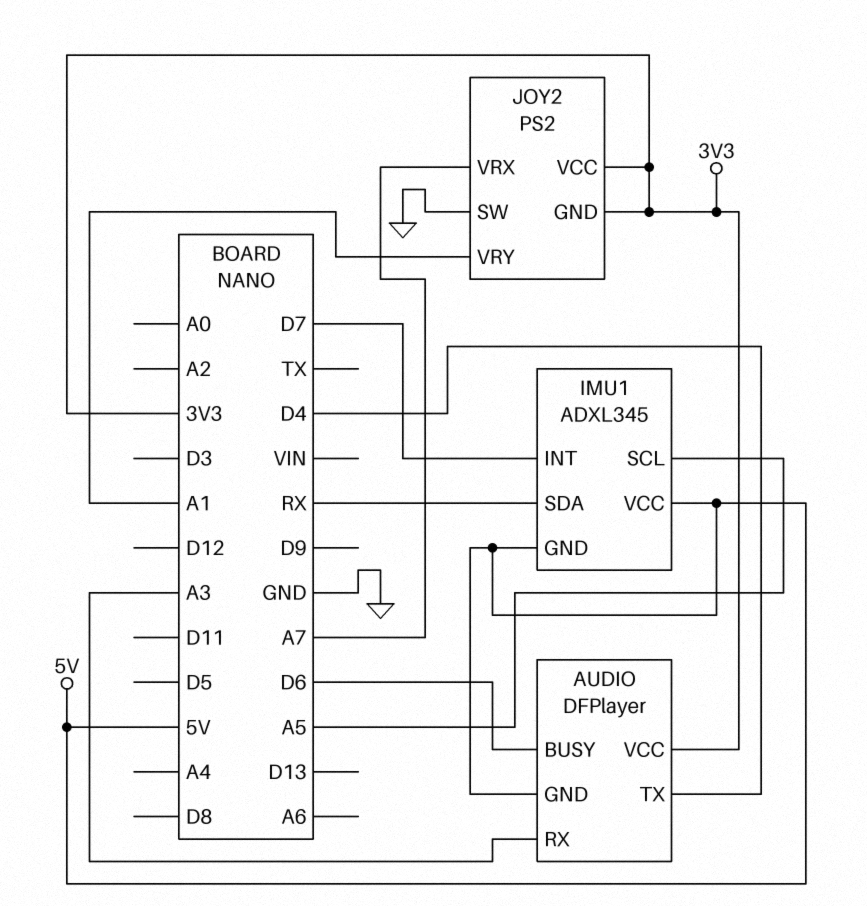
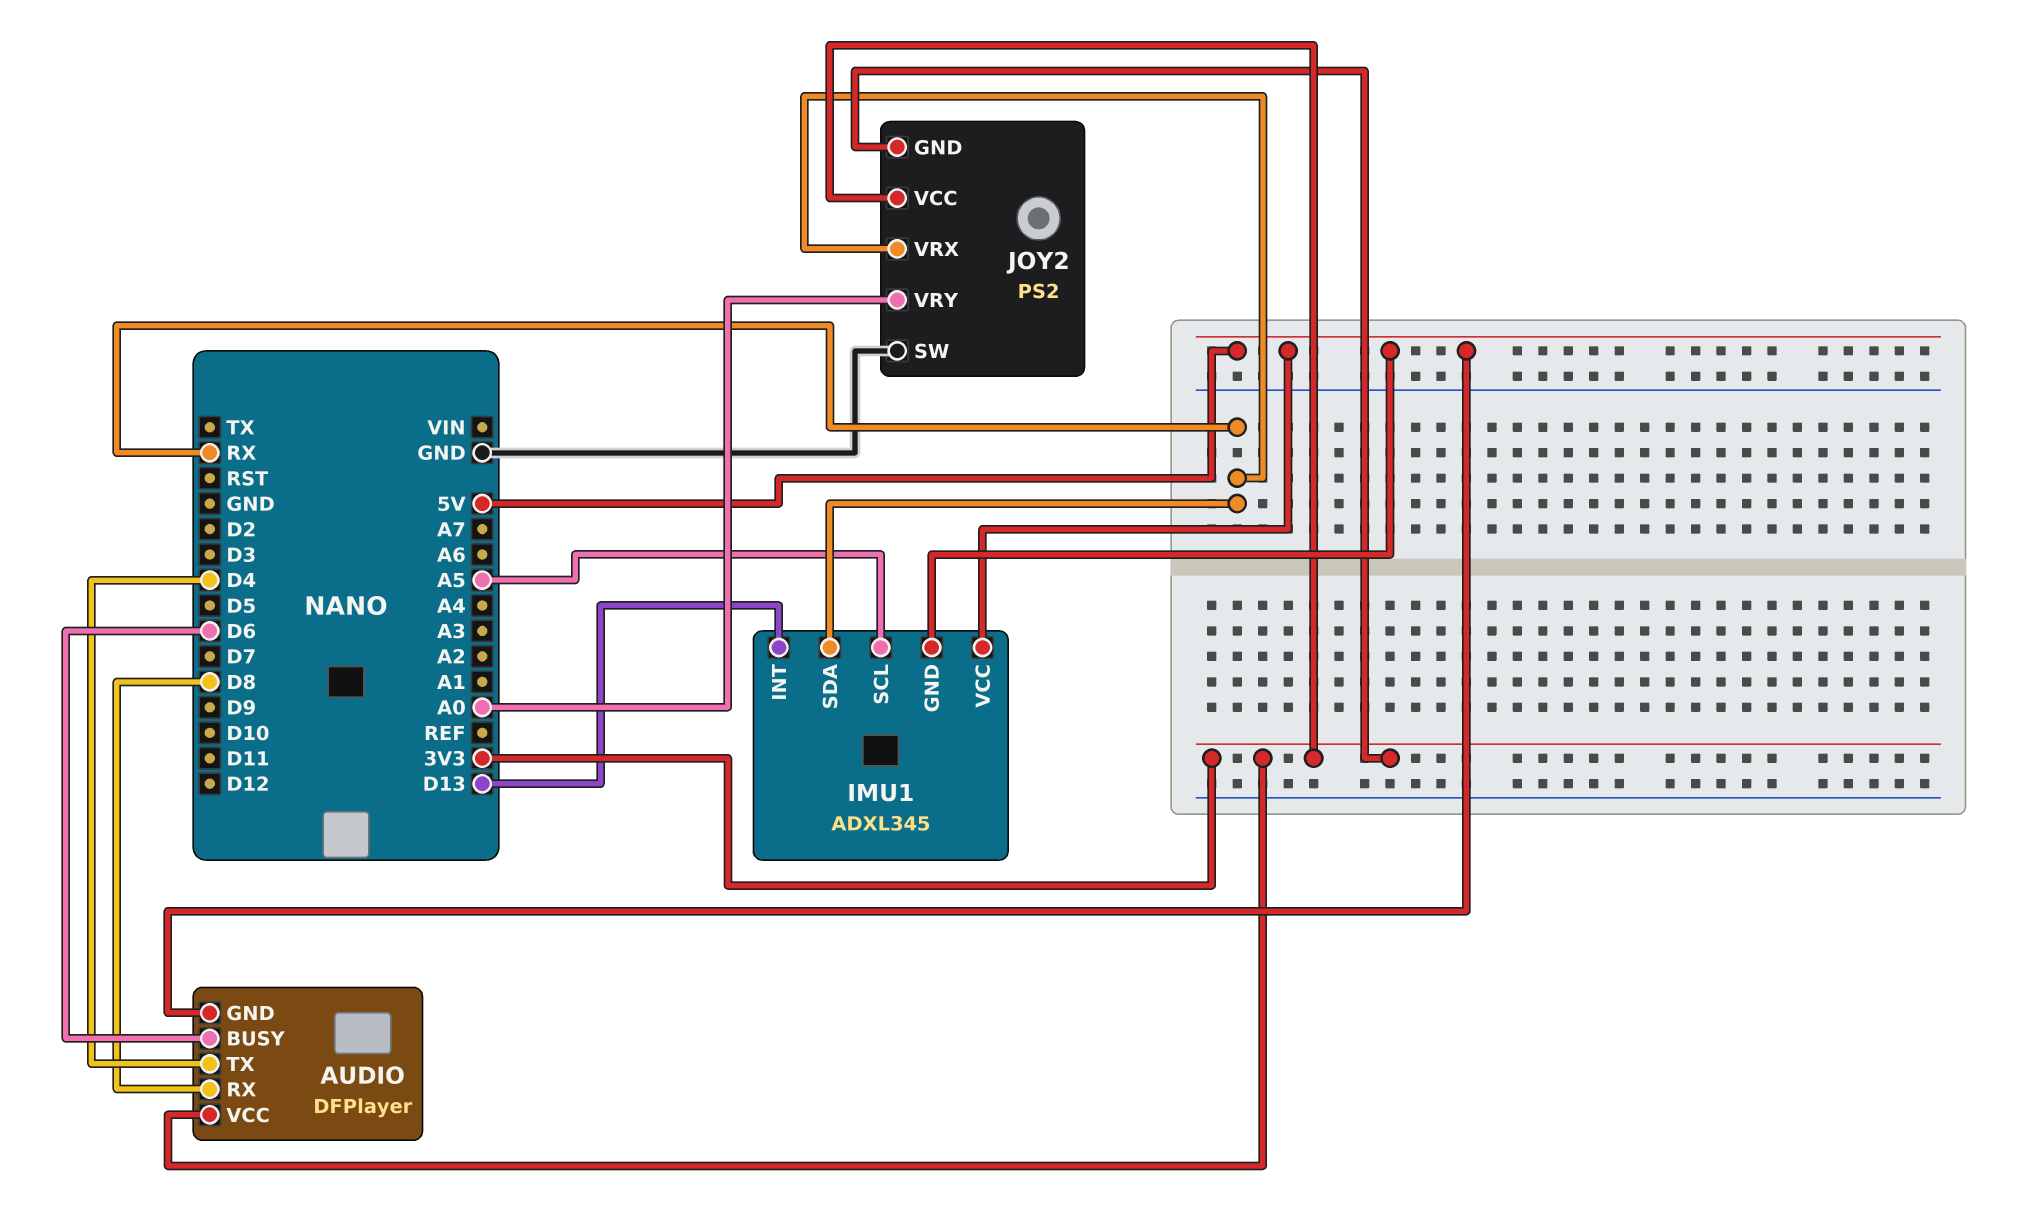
AUDIO pin RX: A3 -> D8
IMU1 pin INT: D7 -> D13
JOY2 pin VRX: A7 -> RX
JOY2 pin VRY: A1 -> A0

